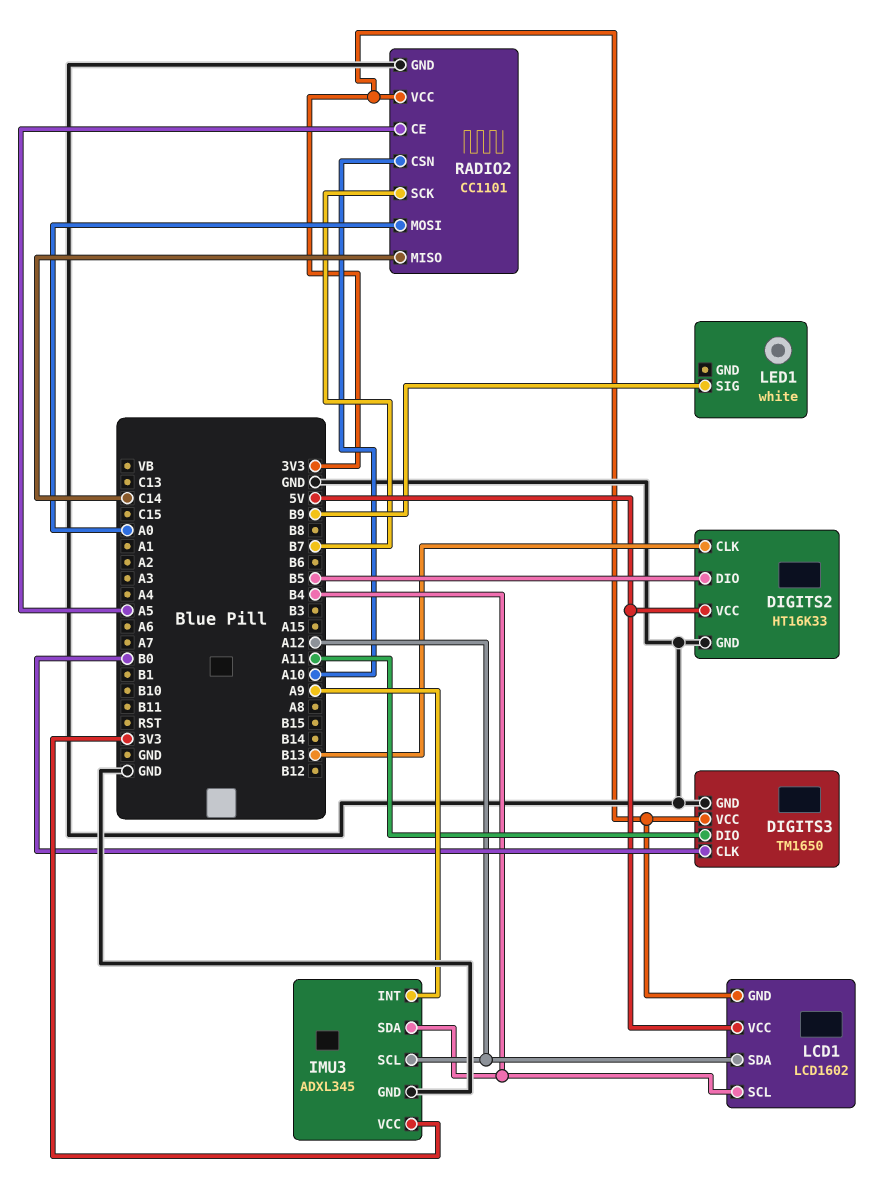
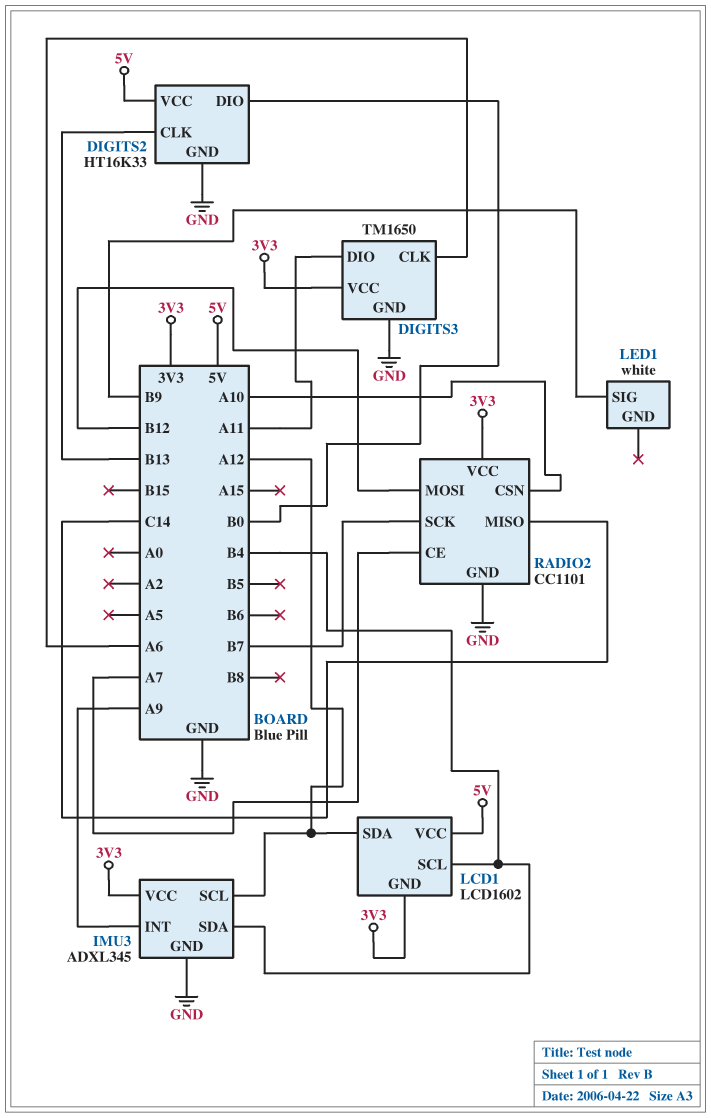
DIGITS2 pin DIO: B5 -> B0
DIGITS3 pin CLK: B0 -> A6
RADIO2 pin CE: A5 -> A7
RADIO2 pin MOSI: A0 -> B12

